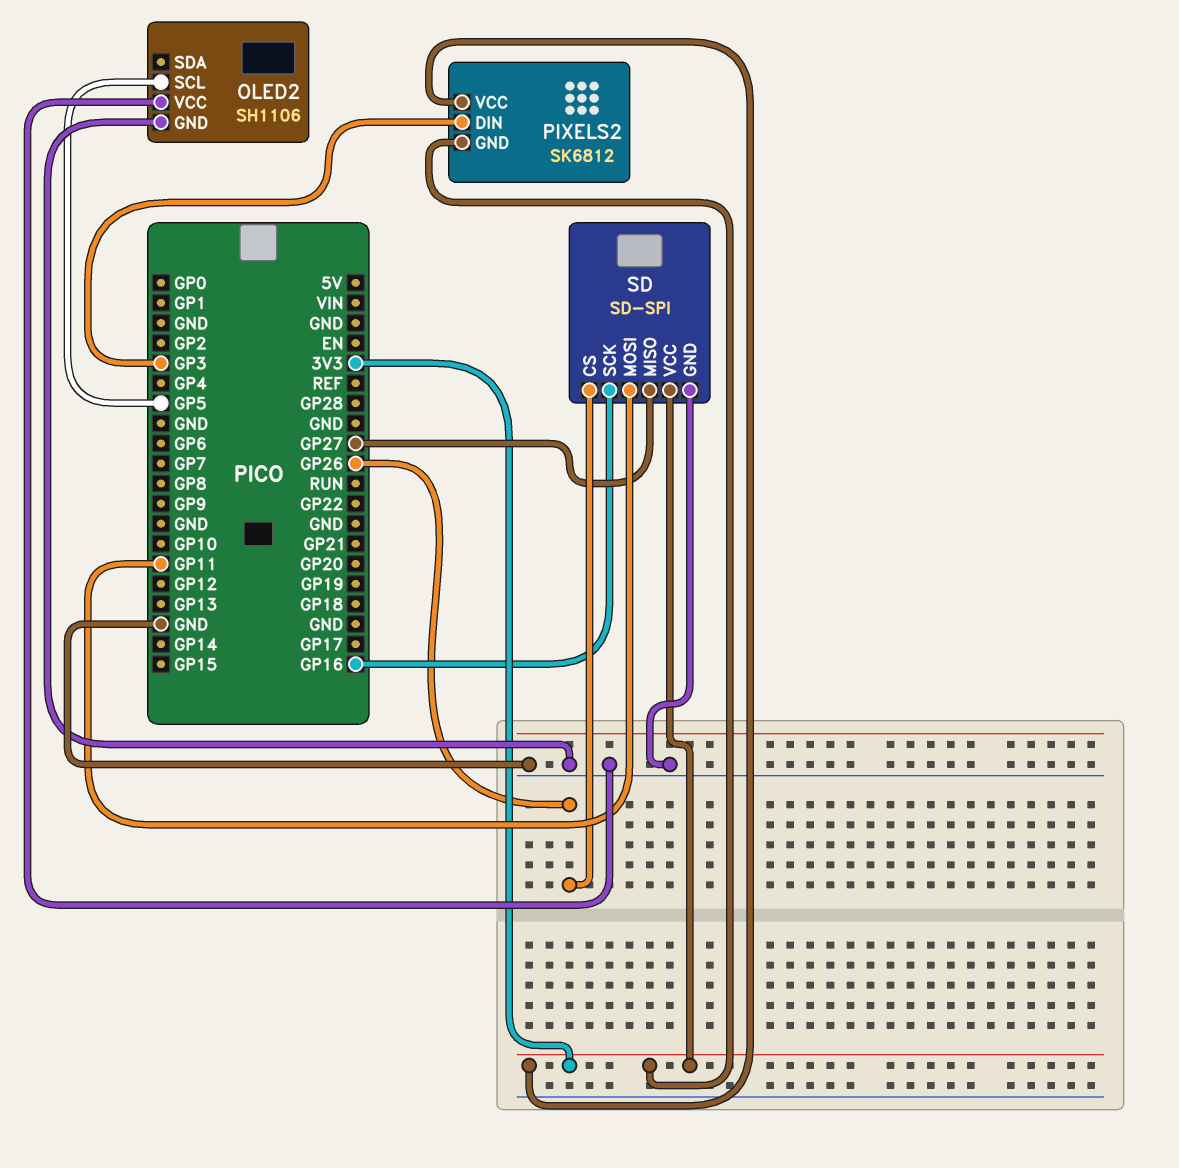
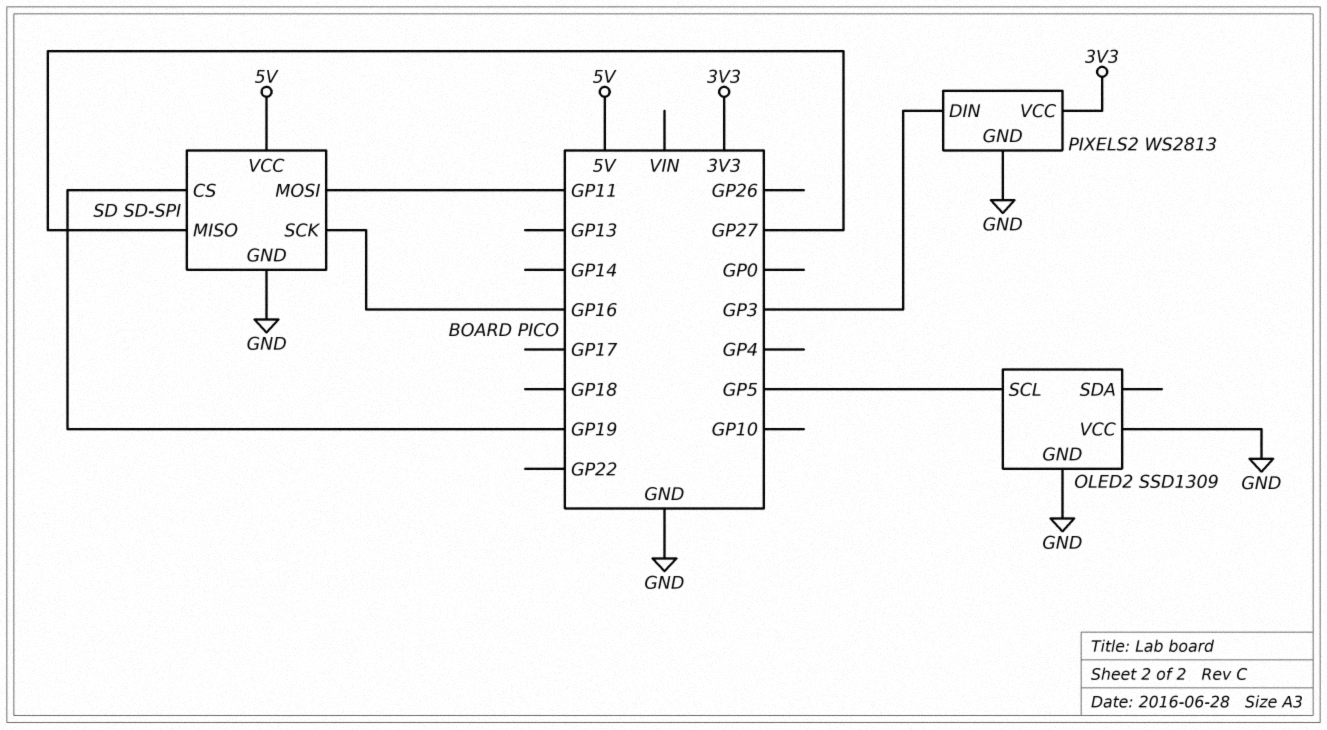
OLED2: SH1106 -> SSD1309
PIXELS2: SK6812 -> WS2813
PIXELS2 pin GND: 3V3 -> GND
SD pin CS: GP26 -> GP19
SD pin VCC: 3V3 -> 5V

